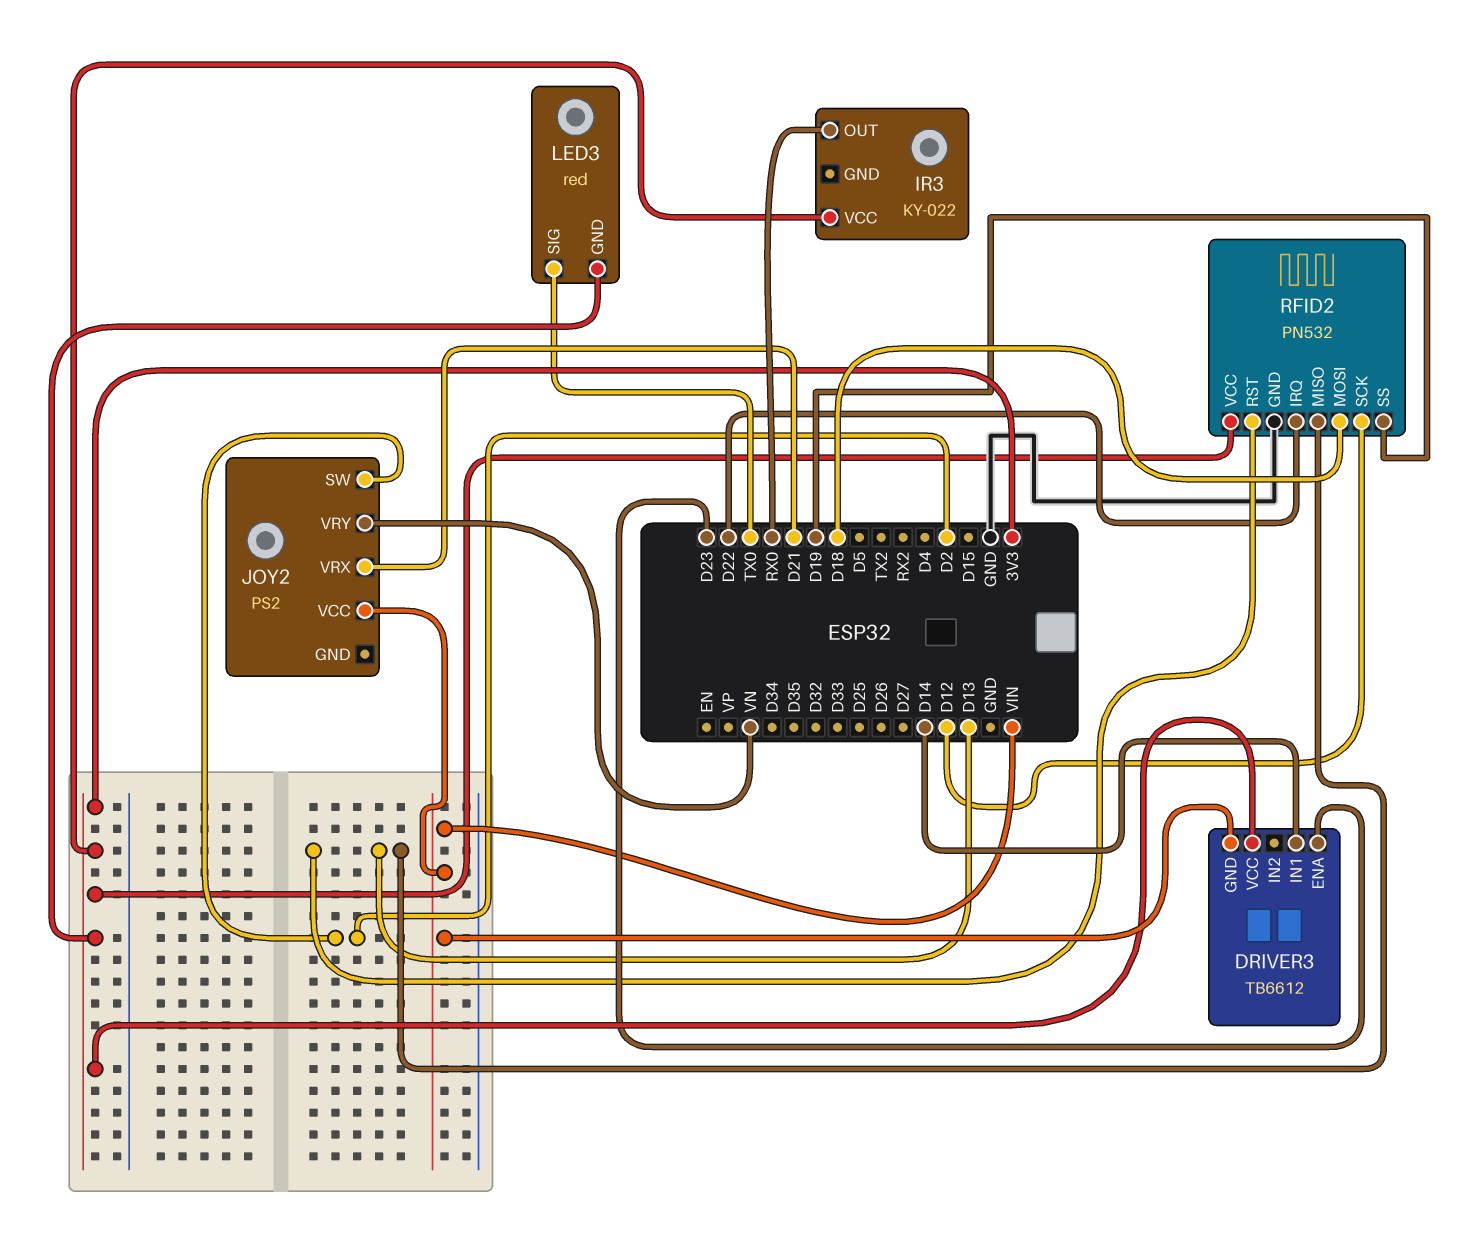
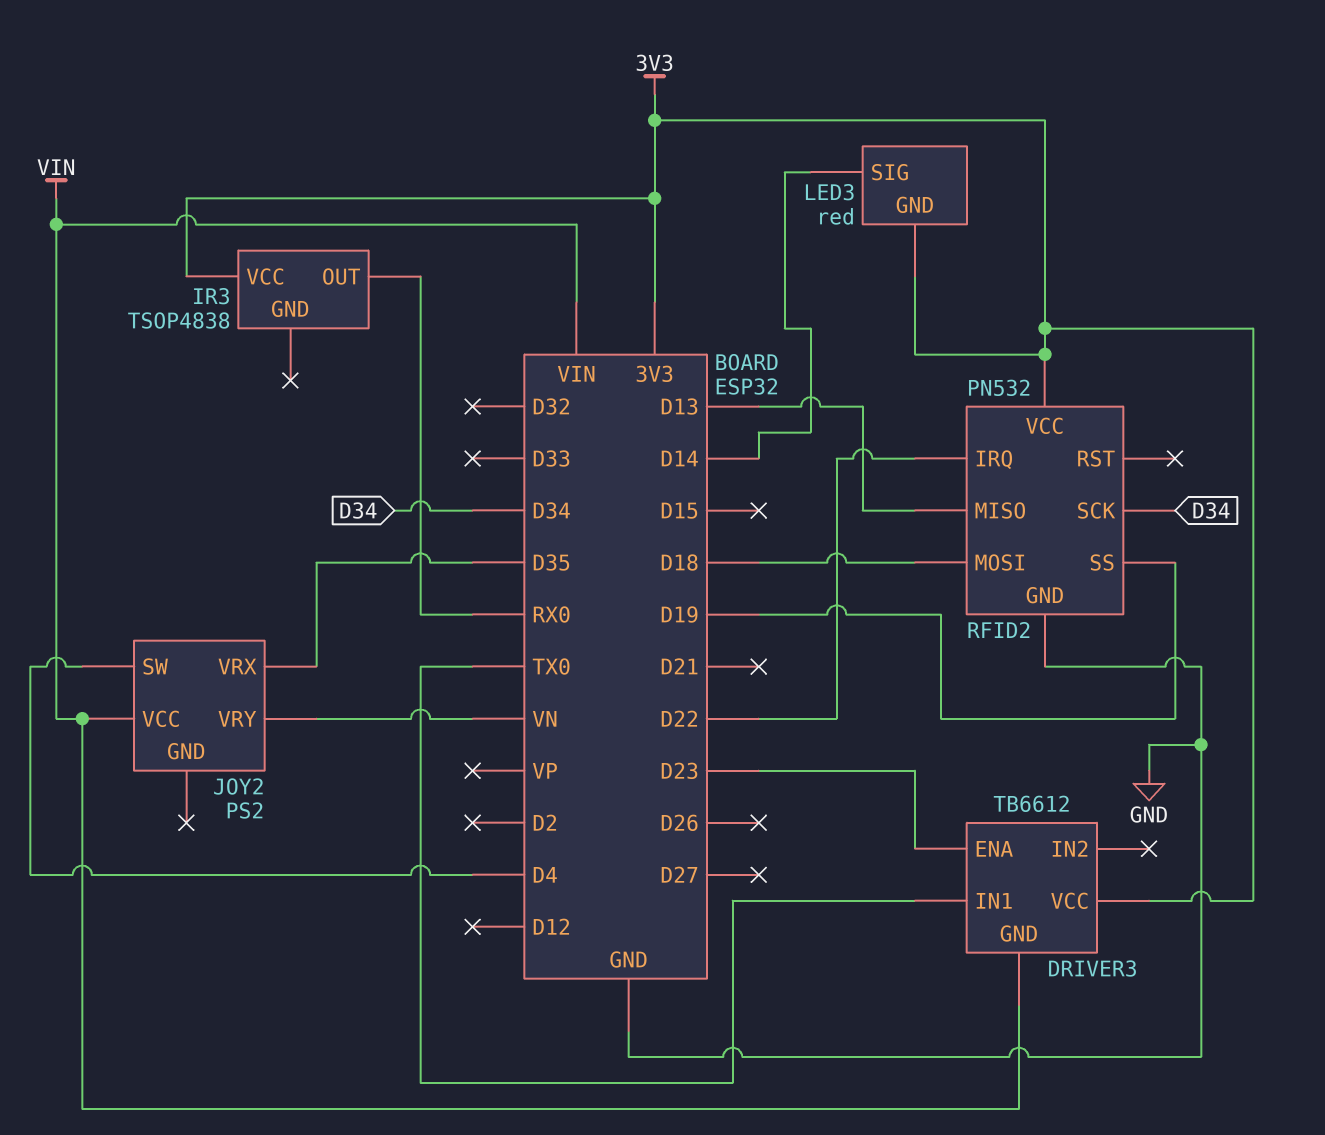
DRIVER3 pin IN1: D14 -> TX0
IR3: KY-022 -> TSOP4838
JOY2 pin SW: D2 -> D4
JOY2 pin VRX: D21 -> D35
LED3 pin SIG: TX0 -> D14
RFID2 pin RST: D13 -> none
RFID2 pin SCK: D12 -> D34

